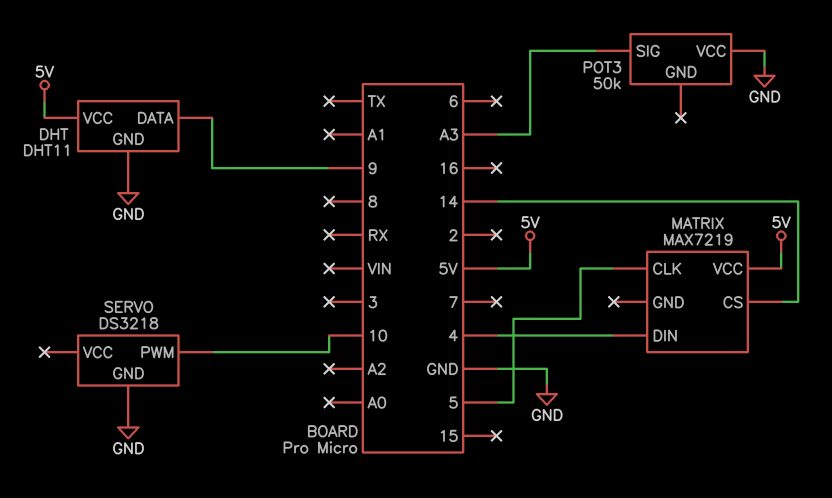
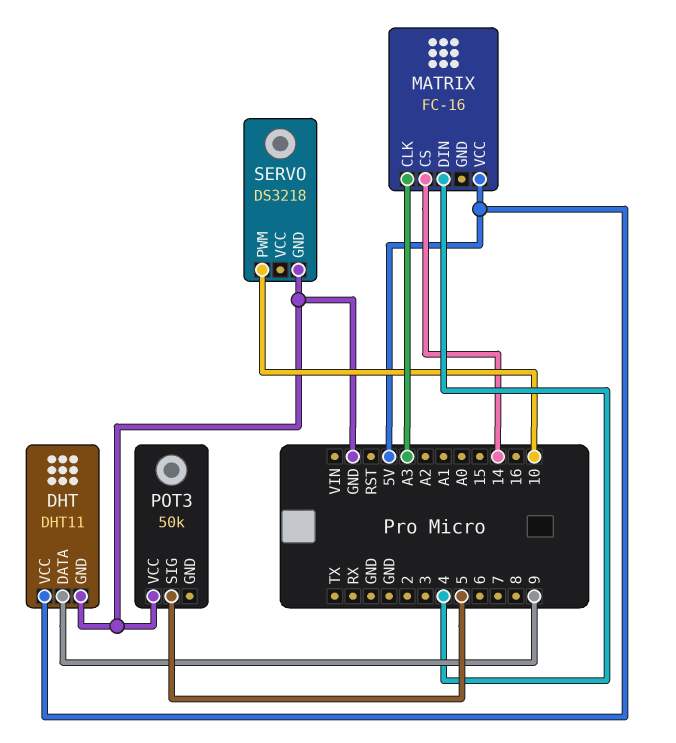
MATRIX: MAX7219 -> FC-16
MATRIX pin CLK: 5 -> A3
POT3 pin SIG: A3 -> 5

